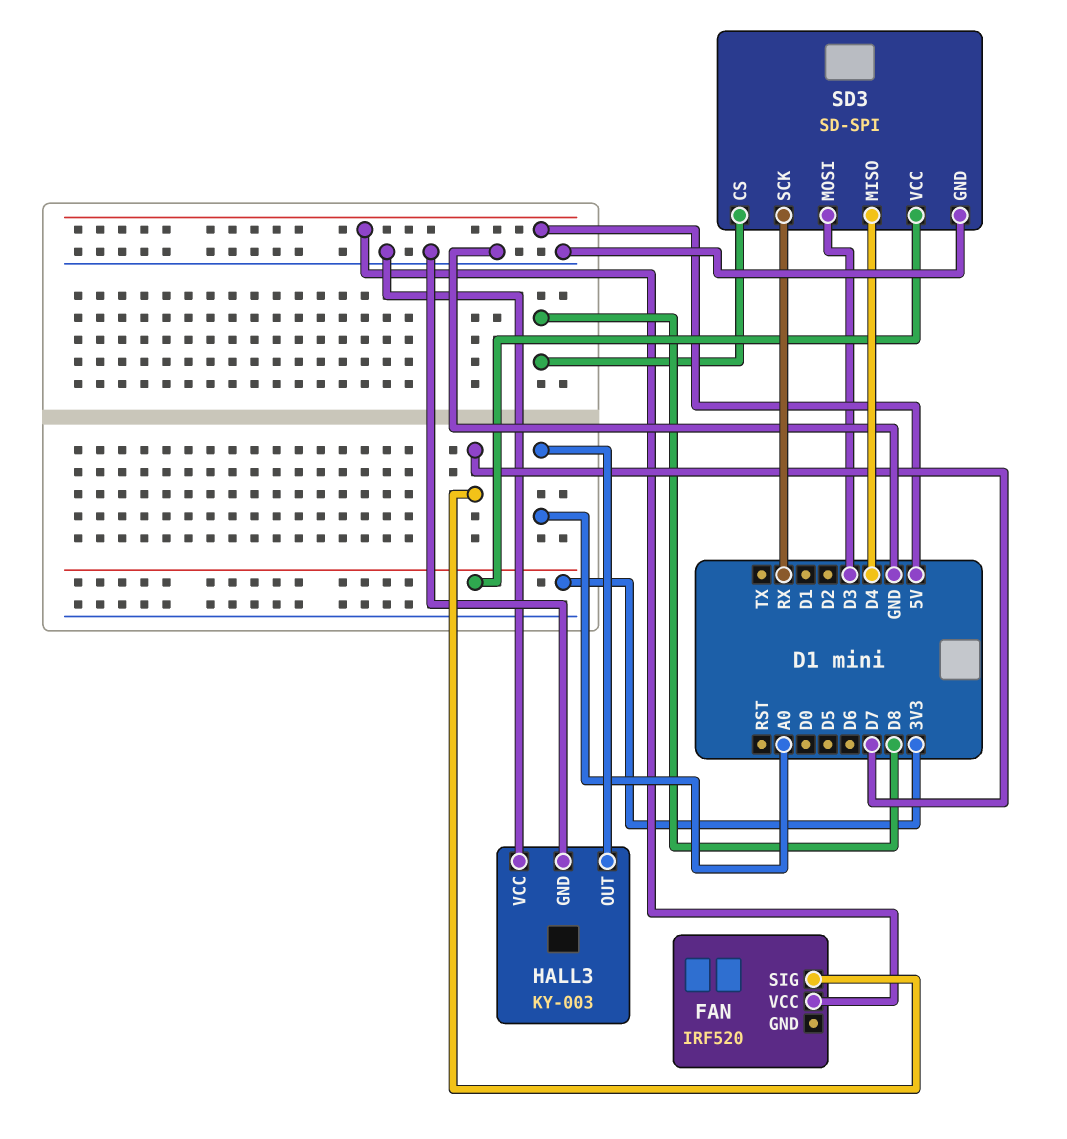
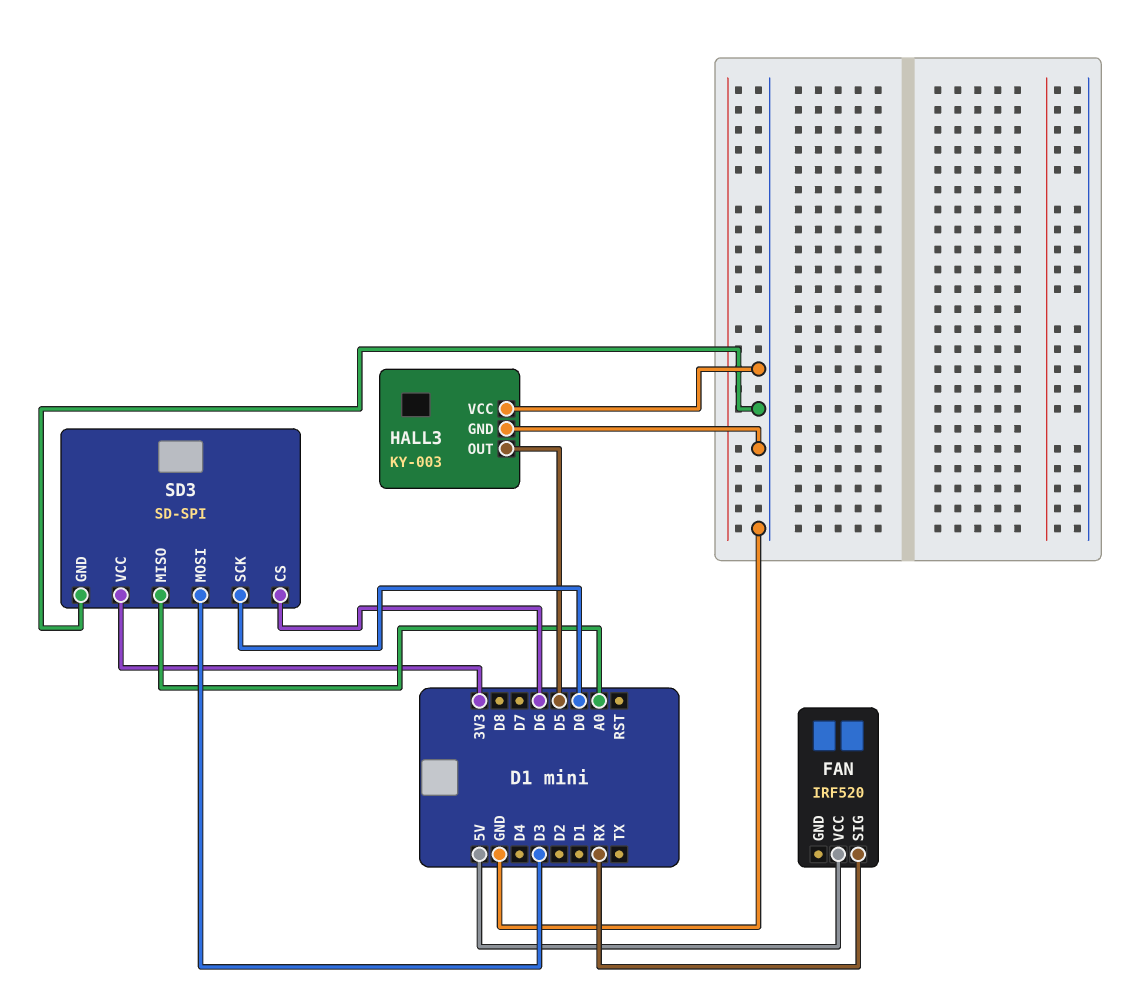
FAN pin SIG: D7 -> RX
HALL3 pin OUT: A0 -> D5
SD3 pin CS: D8 -> D6
SD3 pin MISO: D4 -> A0
SD3 pin SCK: RX -> D0

